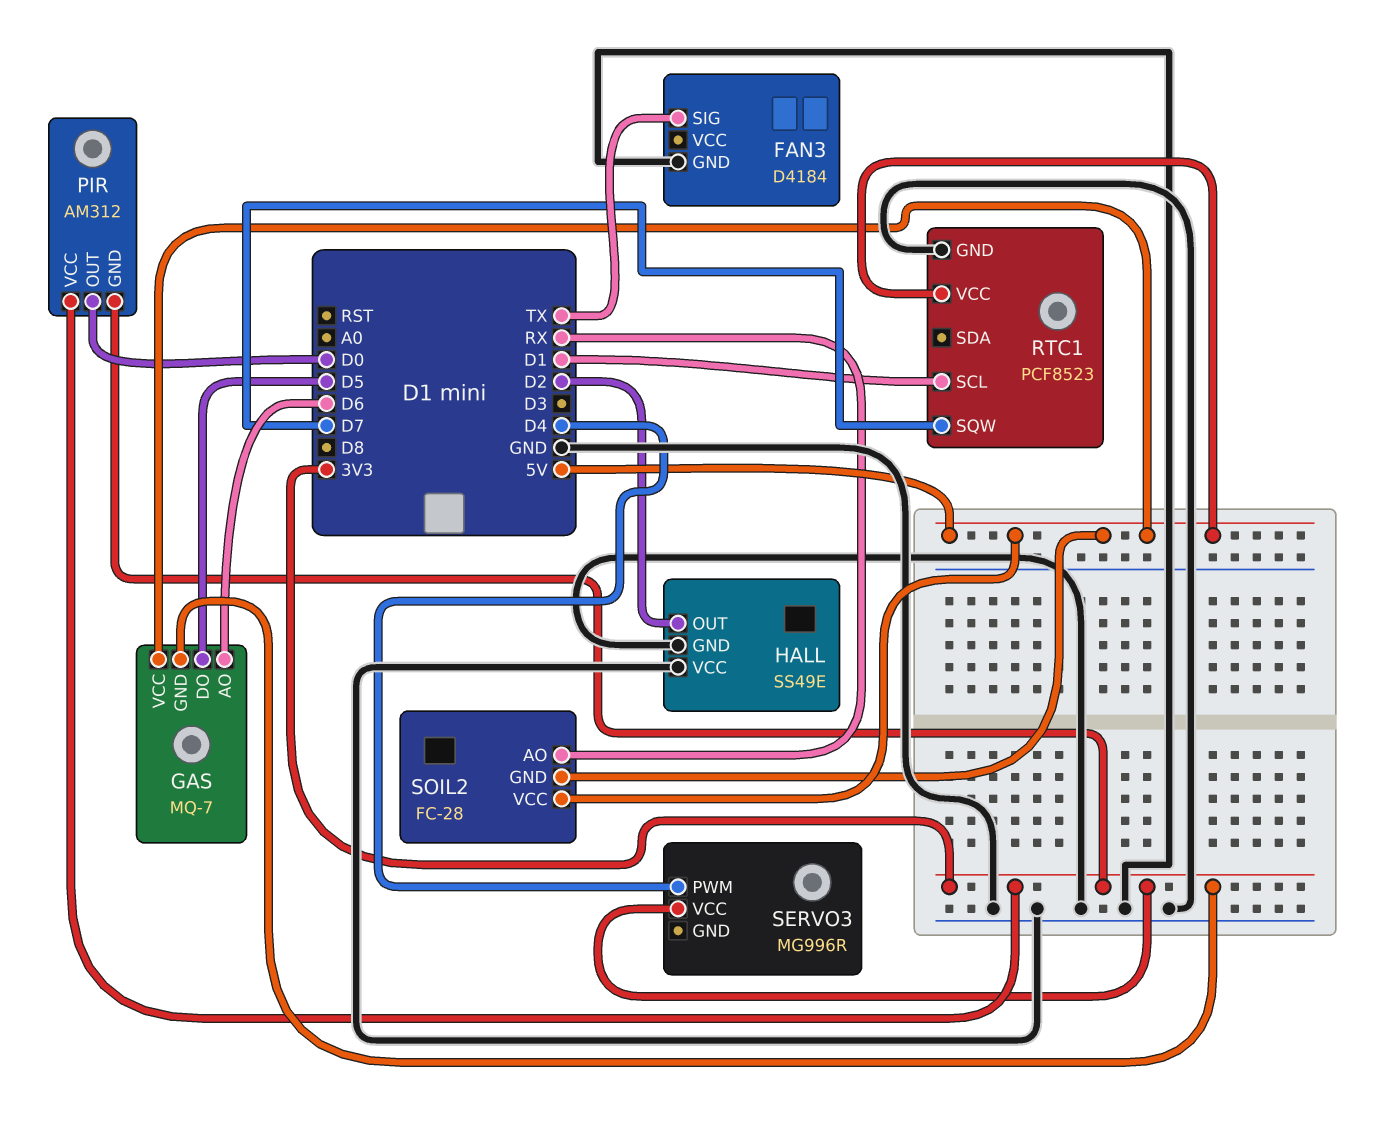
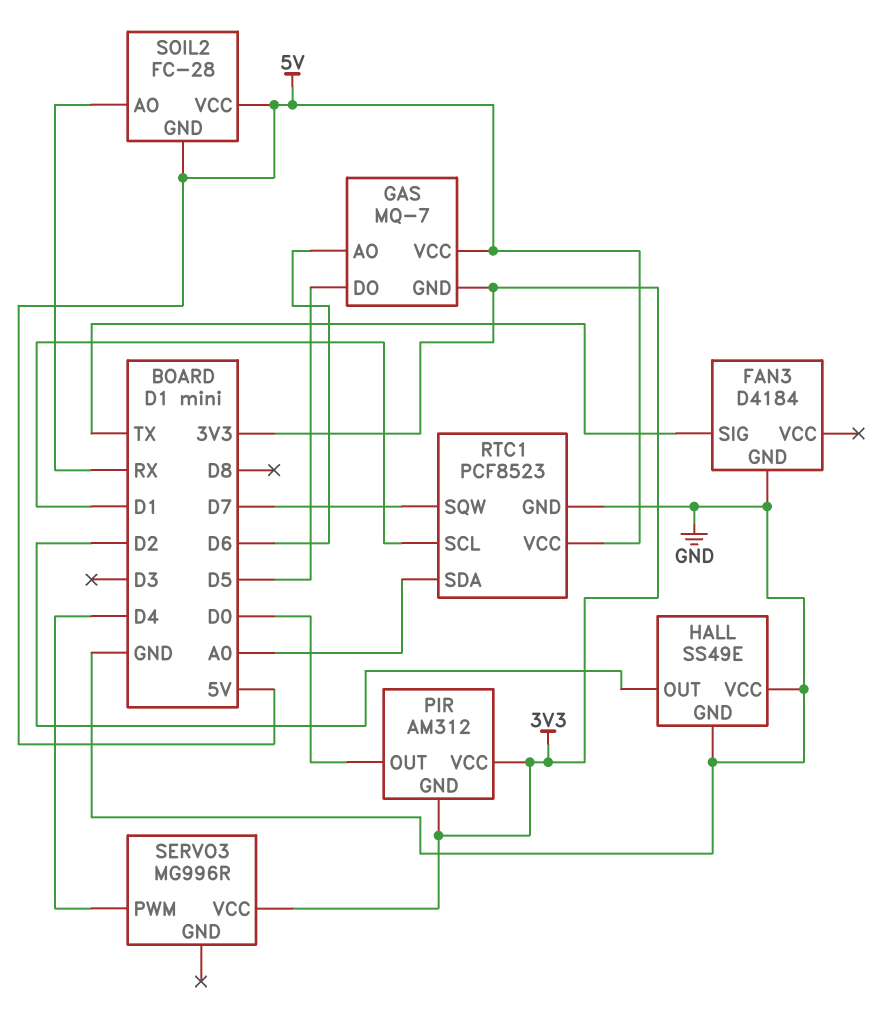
RTC1 pin SDA: none -> A0

